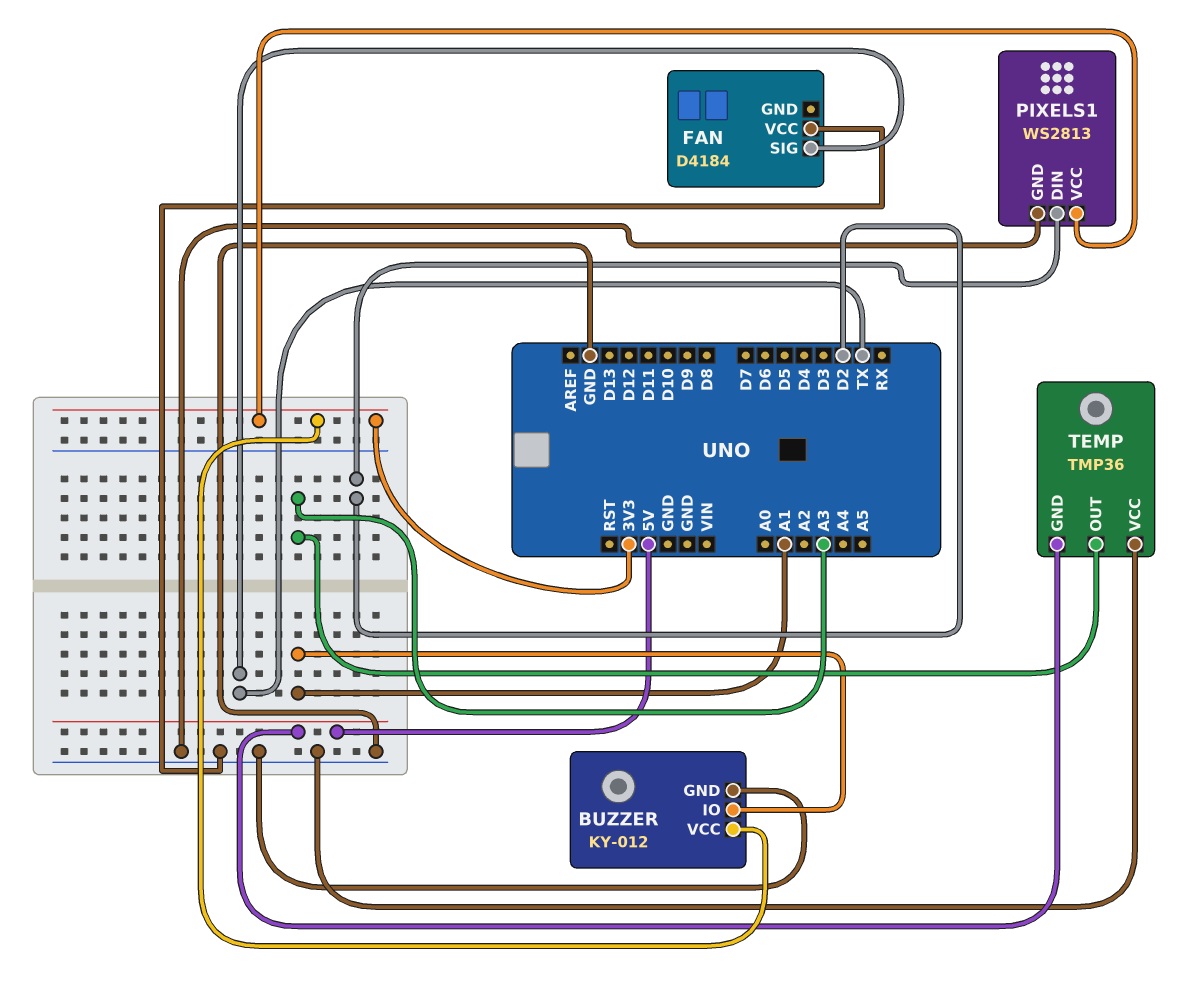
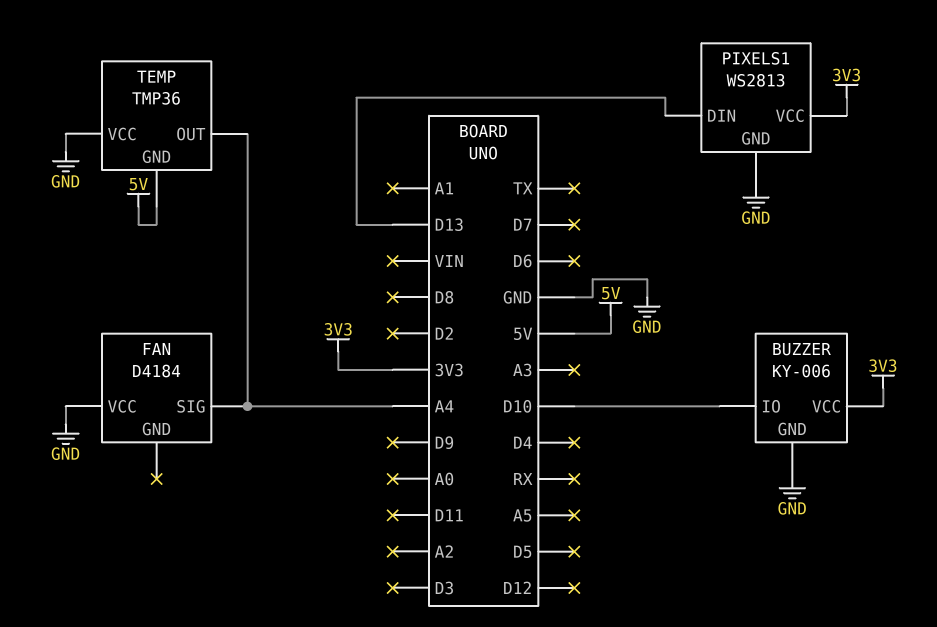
BUZZER: KY-012 -> KY-006
BUZZER pin IO: A1 -> D10
FAN pin SIG: TX -> A4
PIXELS1 pin DIN: D2 -> D13
TEMP pin OUT: A3 -> A4

